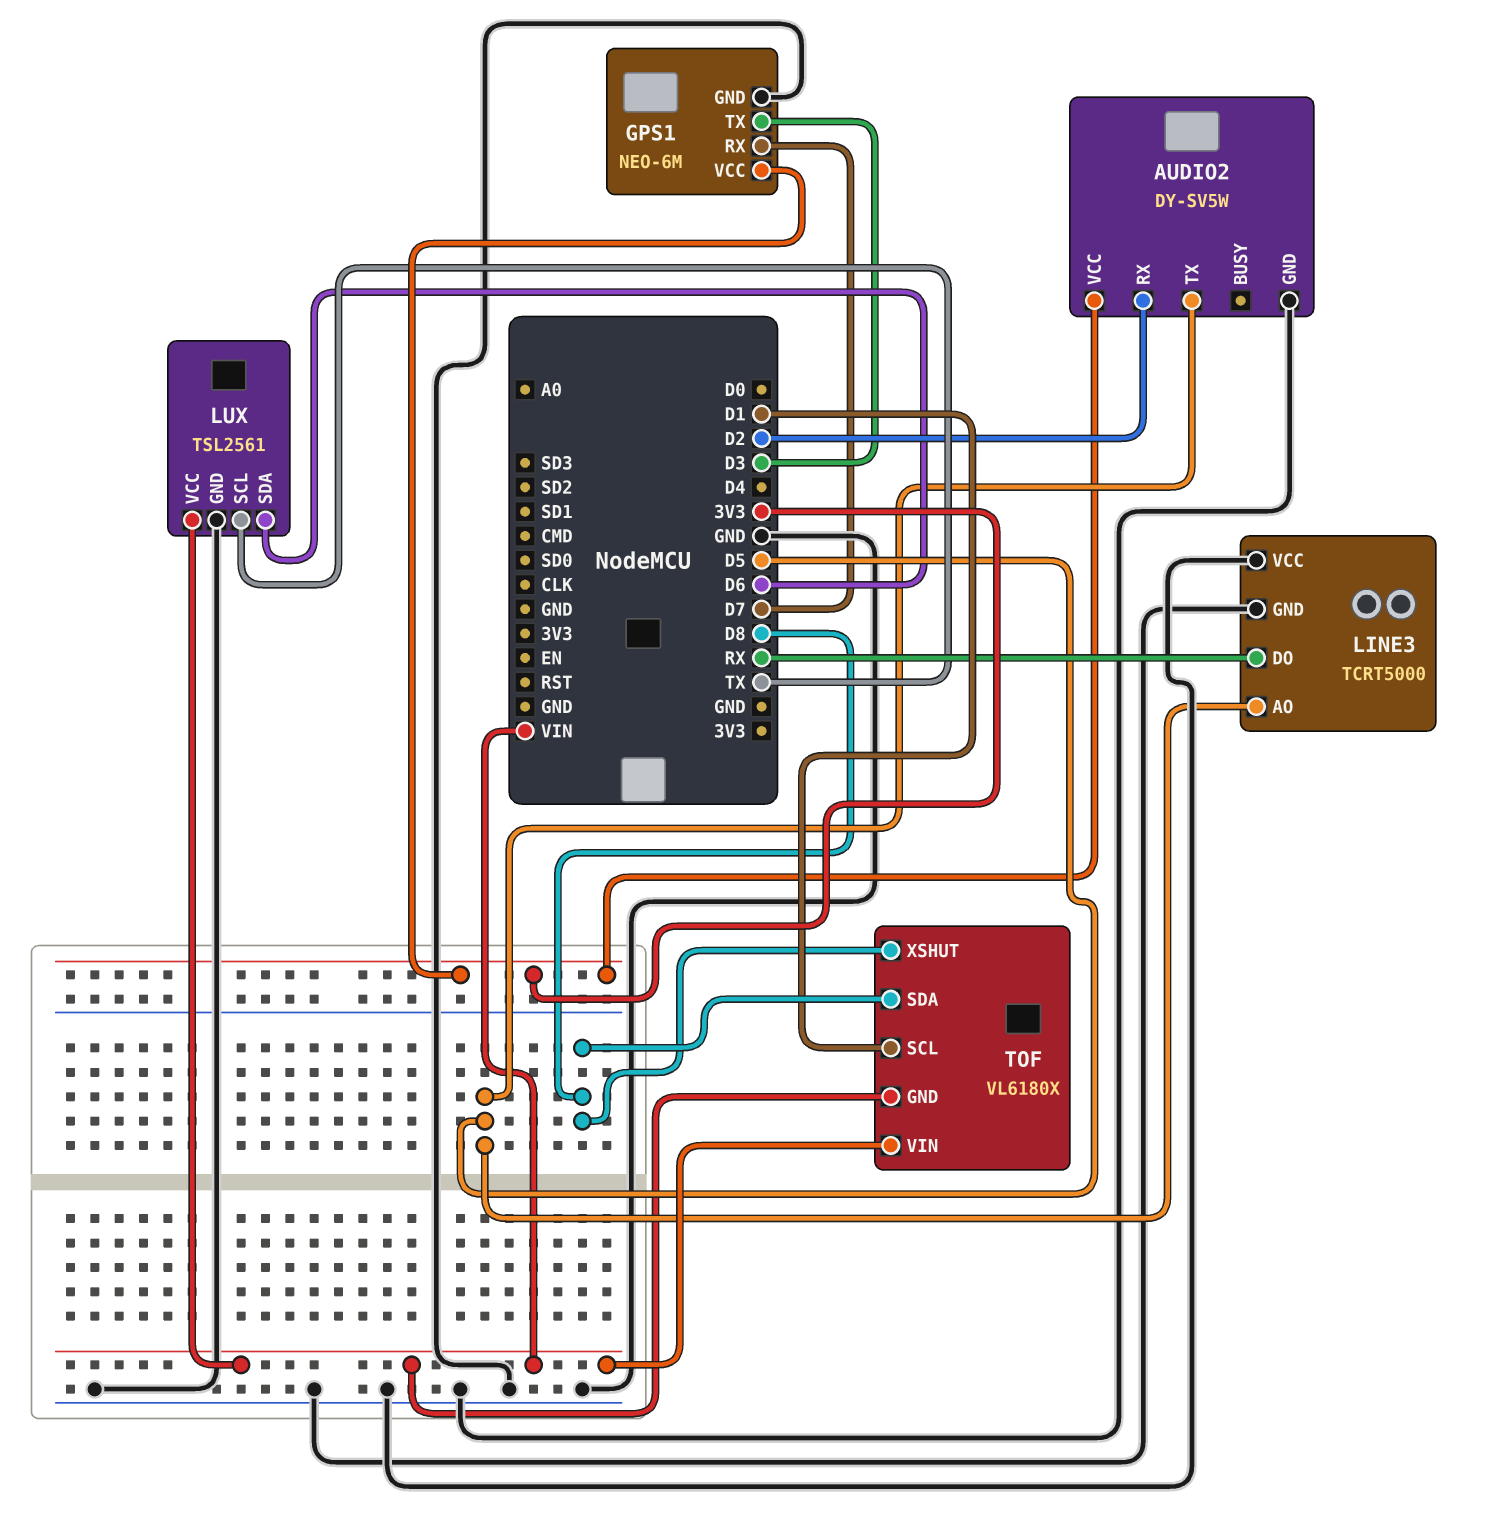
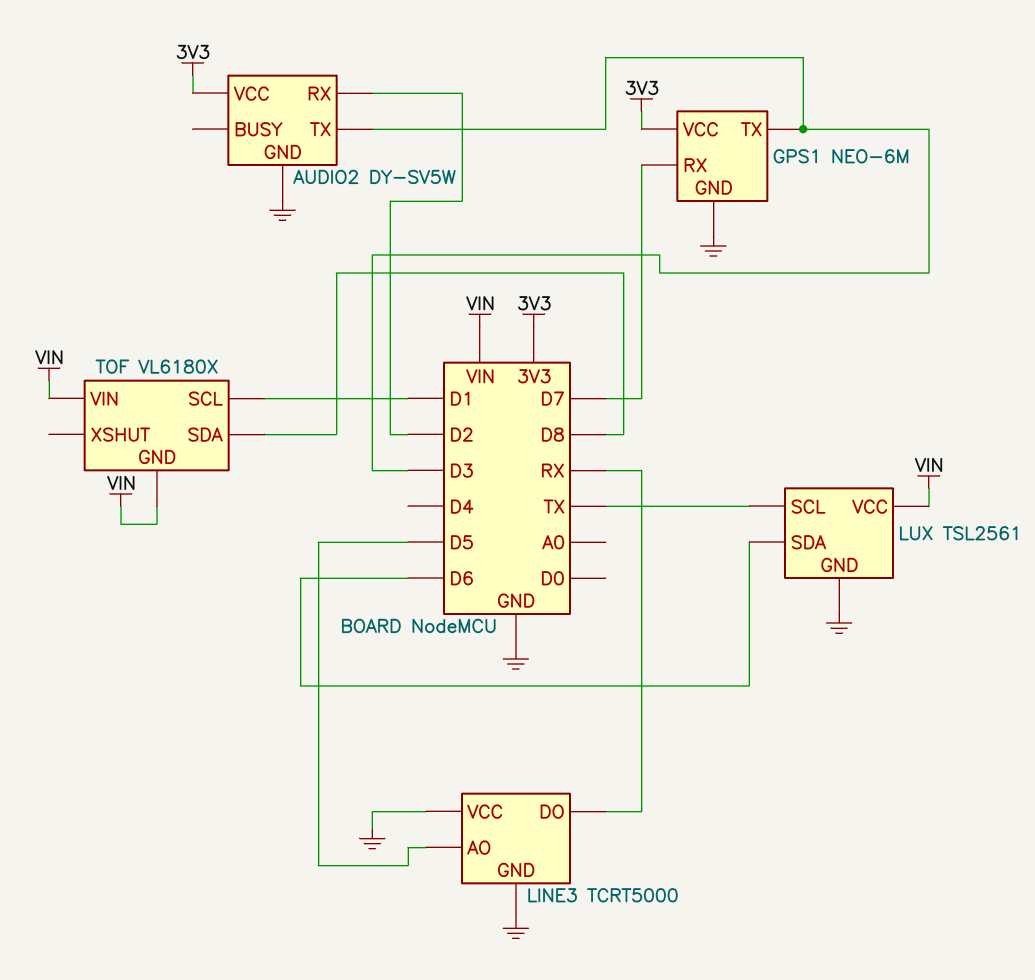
AUDIO2 pin TX: D5 -> D3
TOF pin XSHUT: D8 -> none

